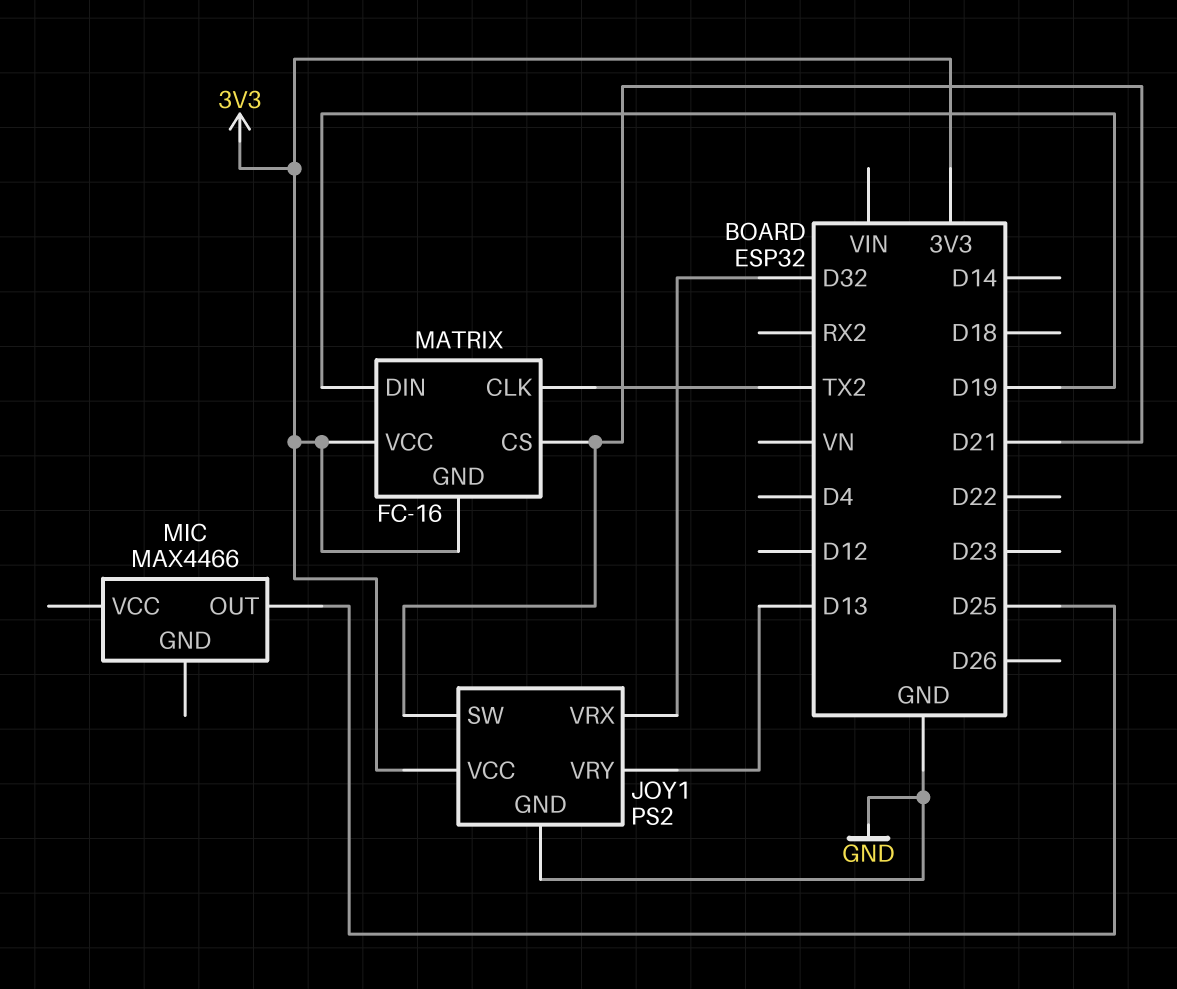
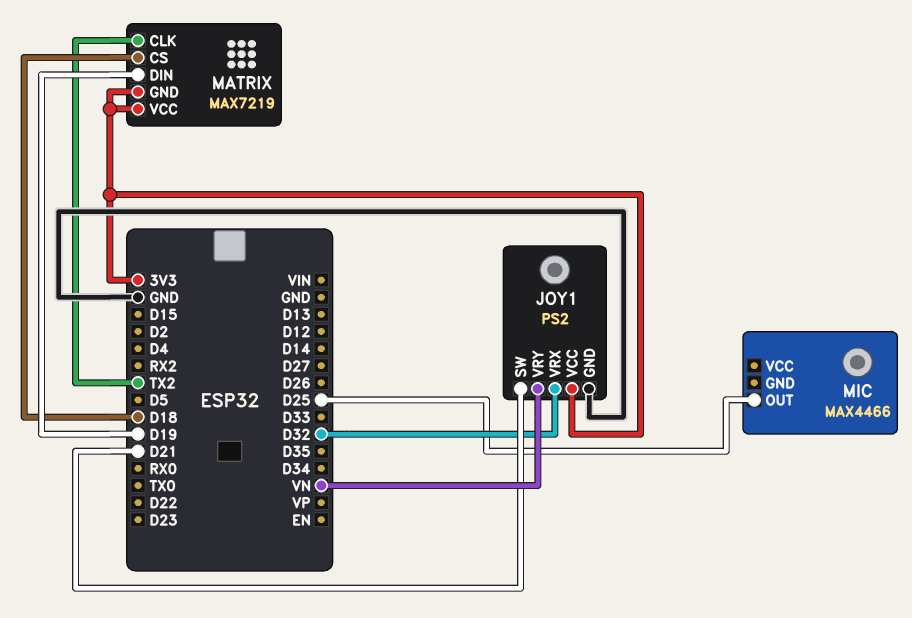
JOY1 pin VRY: D13 -> VN
MATRIX: FC-16 -> MAX7219
MATRIX pin CS: D21 -> D18

